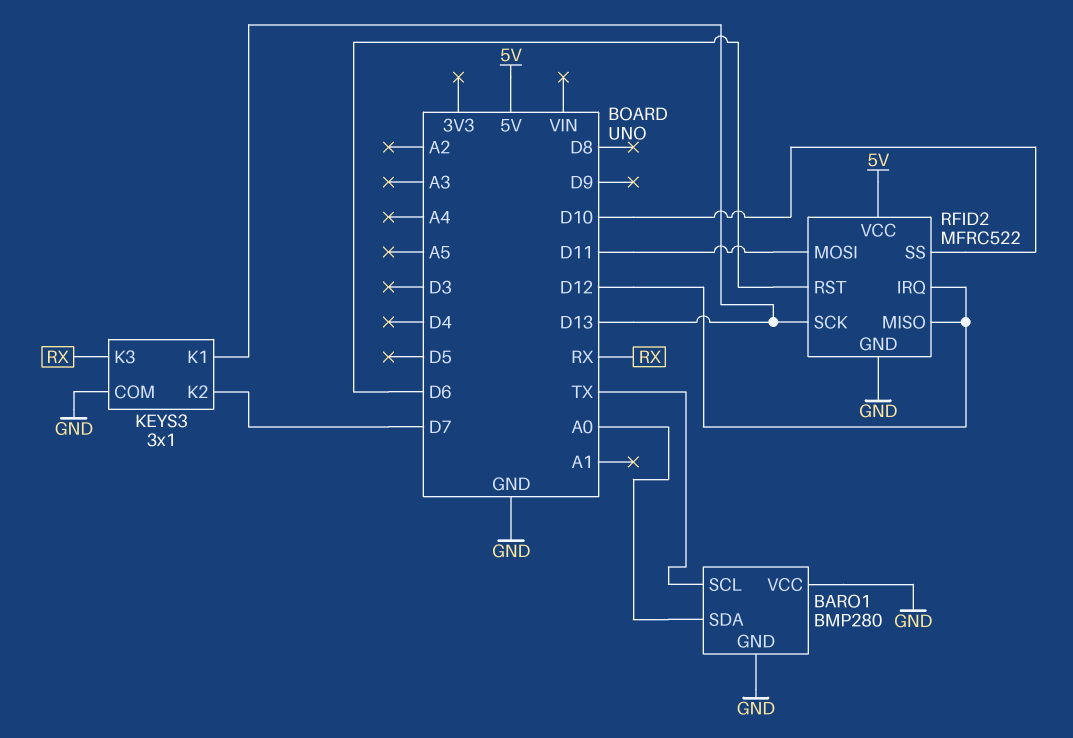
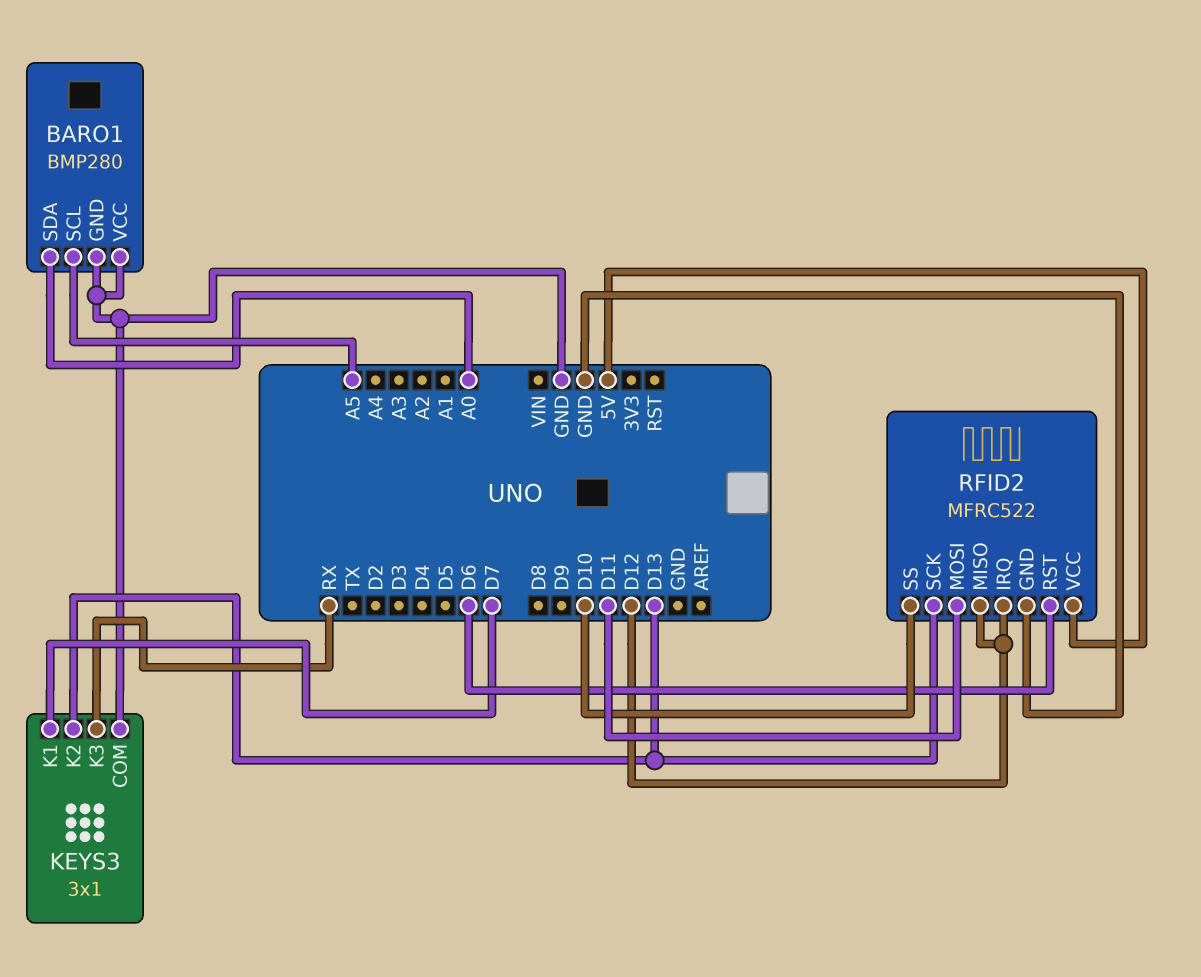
BARO1 pin SCL: TX -> A5
KEYS3 pin K1: D13 -> D7
KEYS3 pin K2: D7 -> D13

